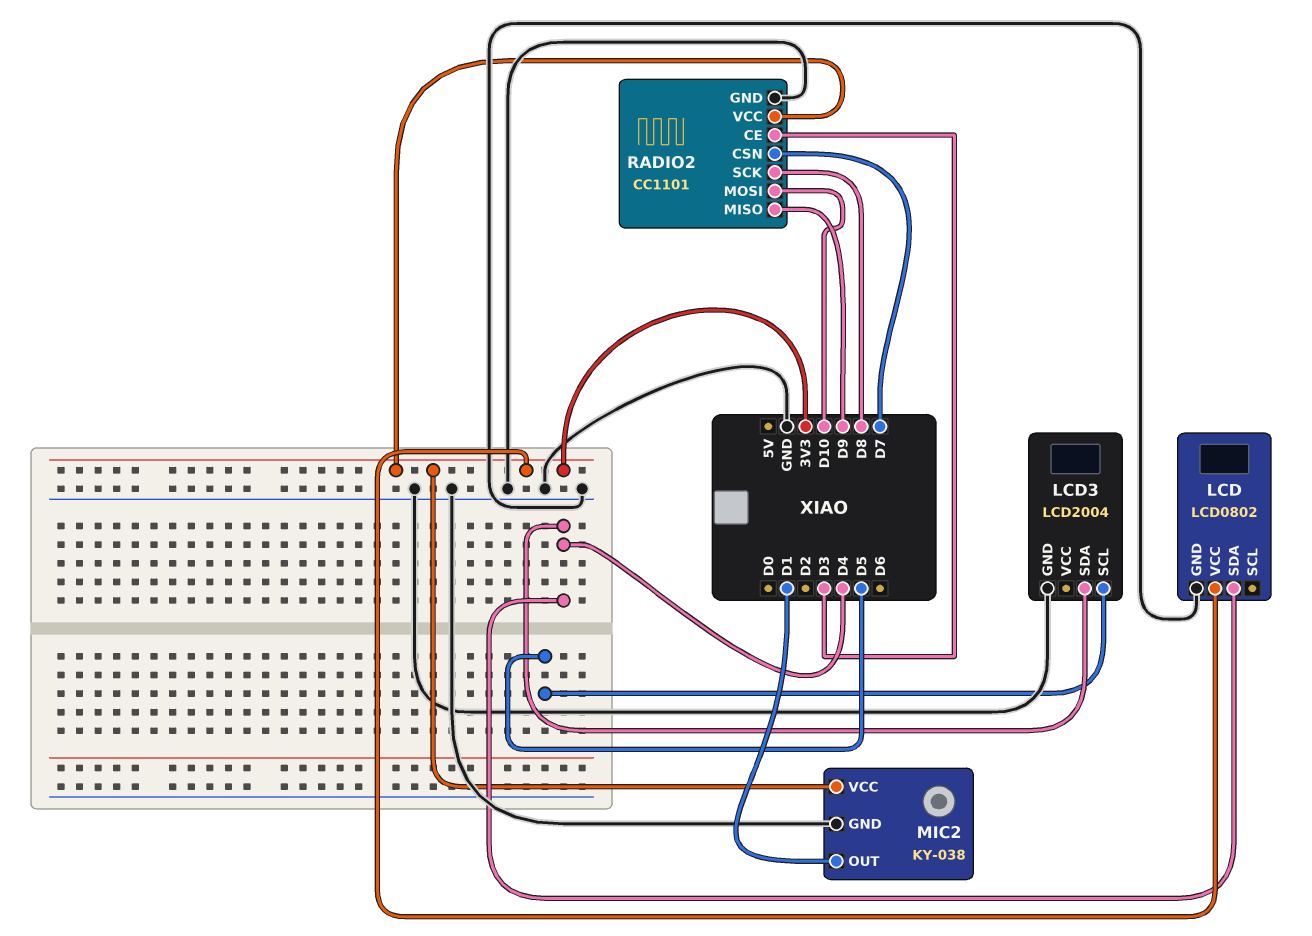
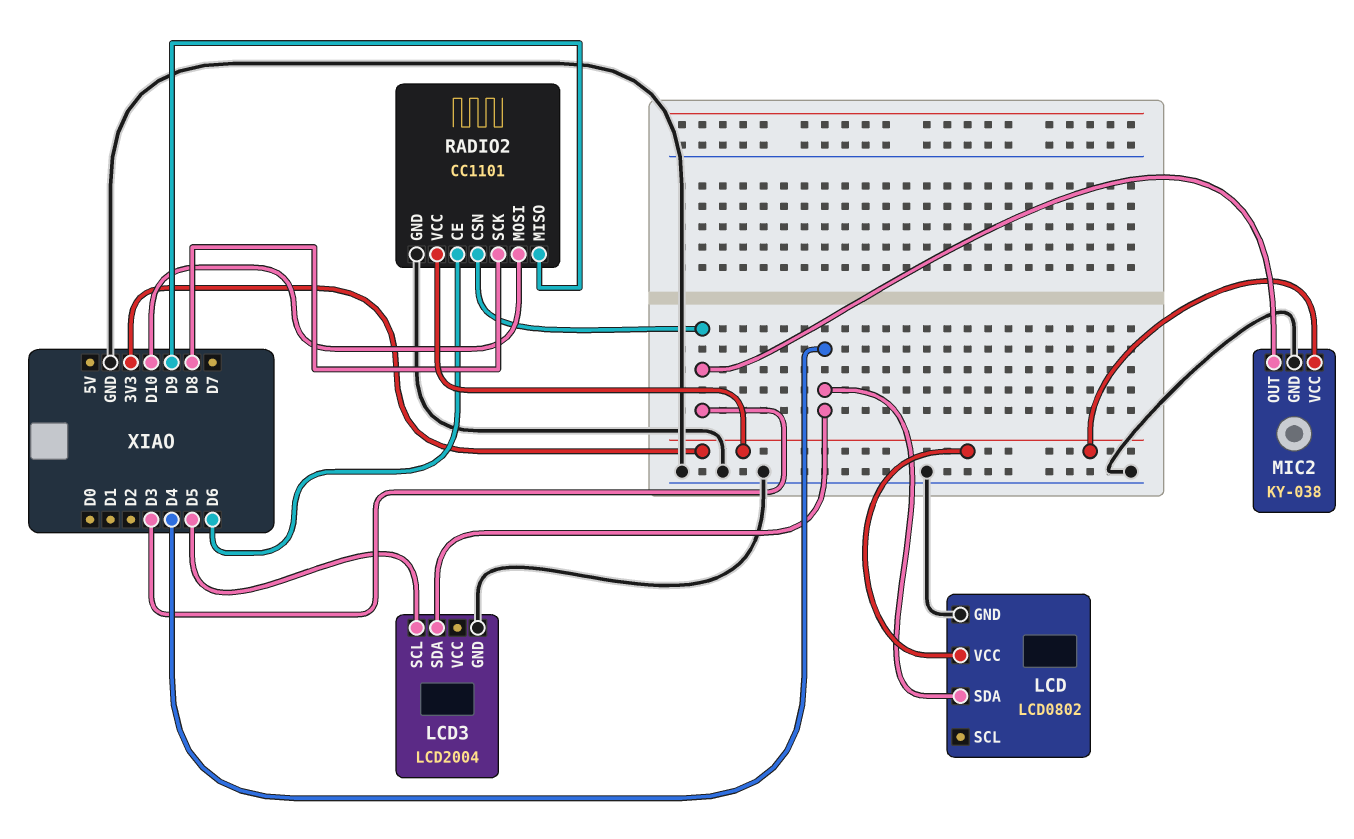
MIC2 pin OUT: D1 -> D3
RADIO2 pin CE: D3 -> D6
RADIO2 pin CSN: D7 -> D3

